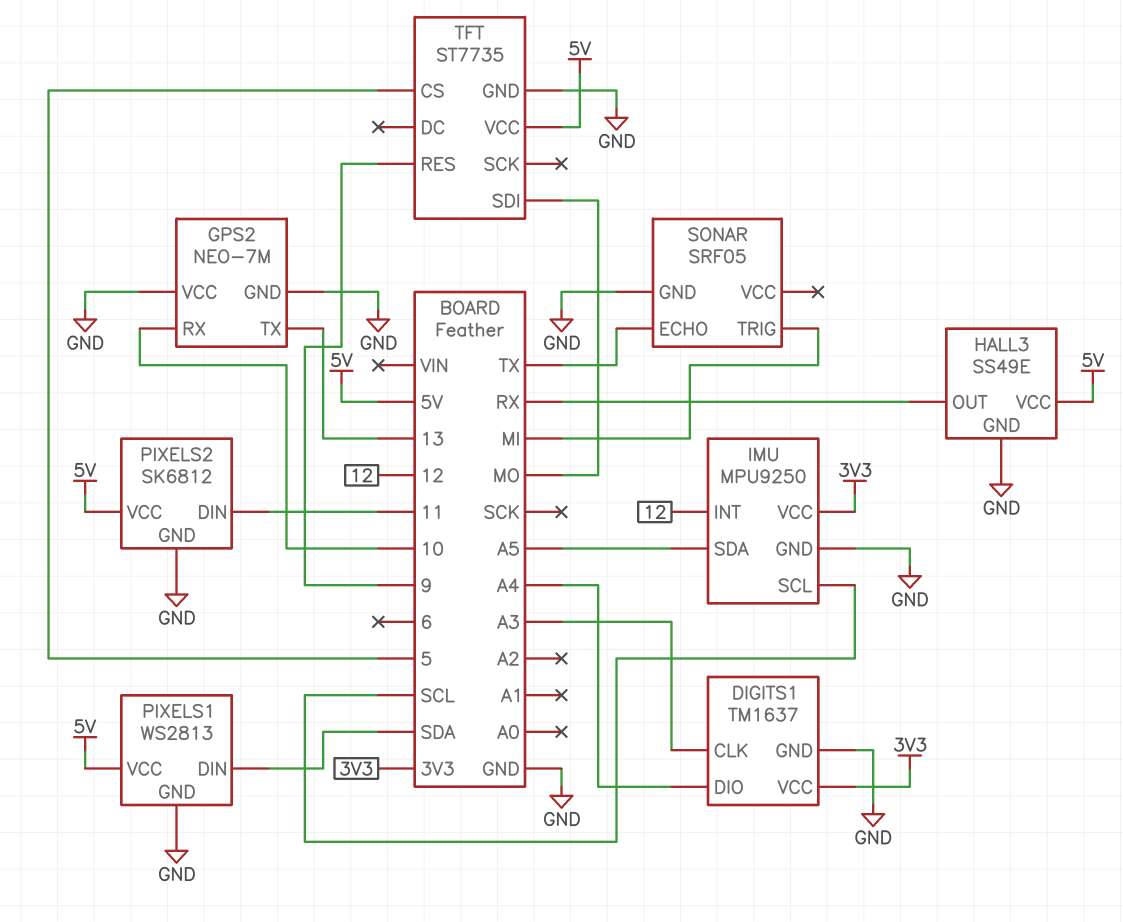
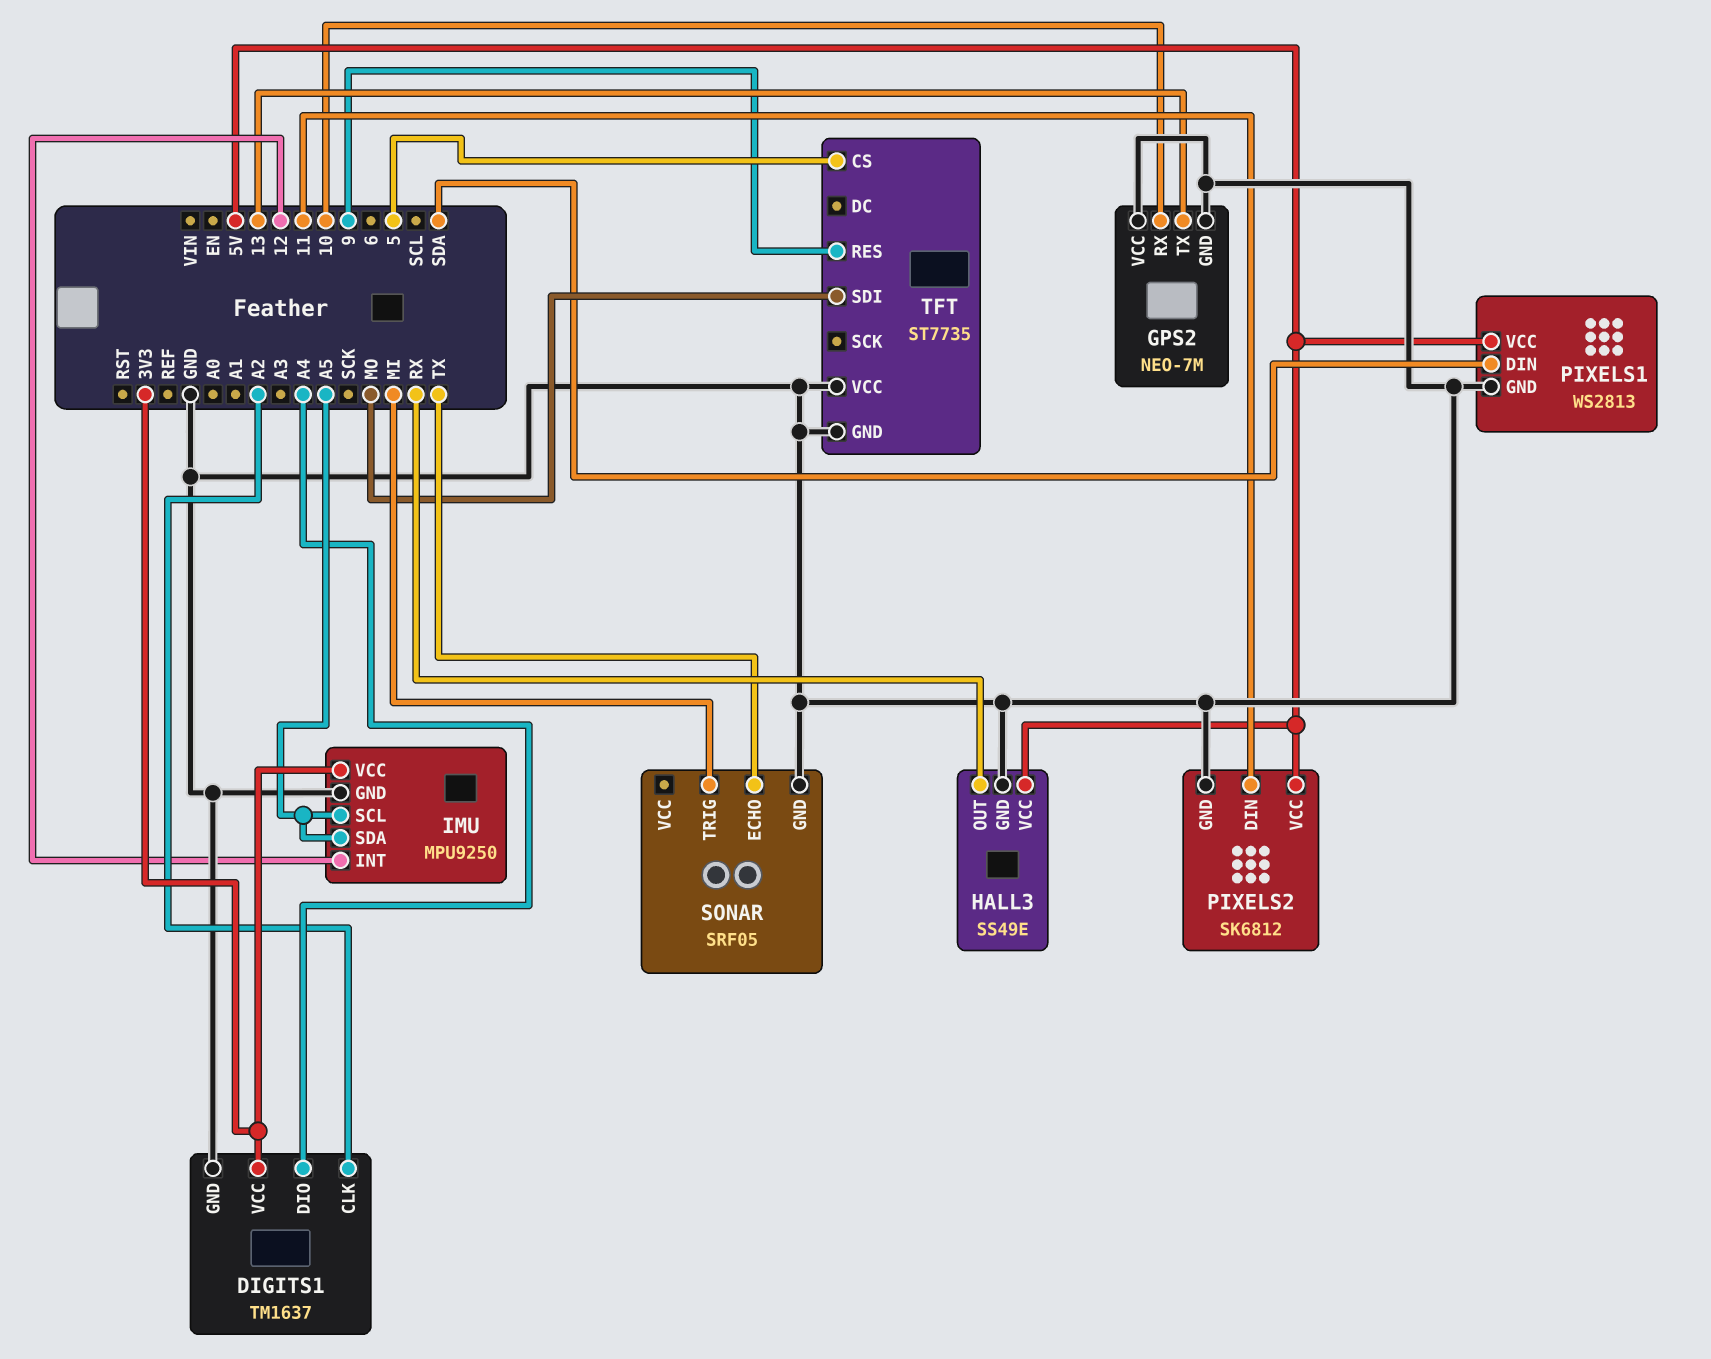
DIGITS1 pin CLK: A3 -> A2
IMU pin SCL: SCL -> A5
TFT pin VCC: 5V -> GND

